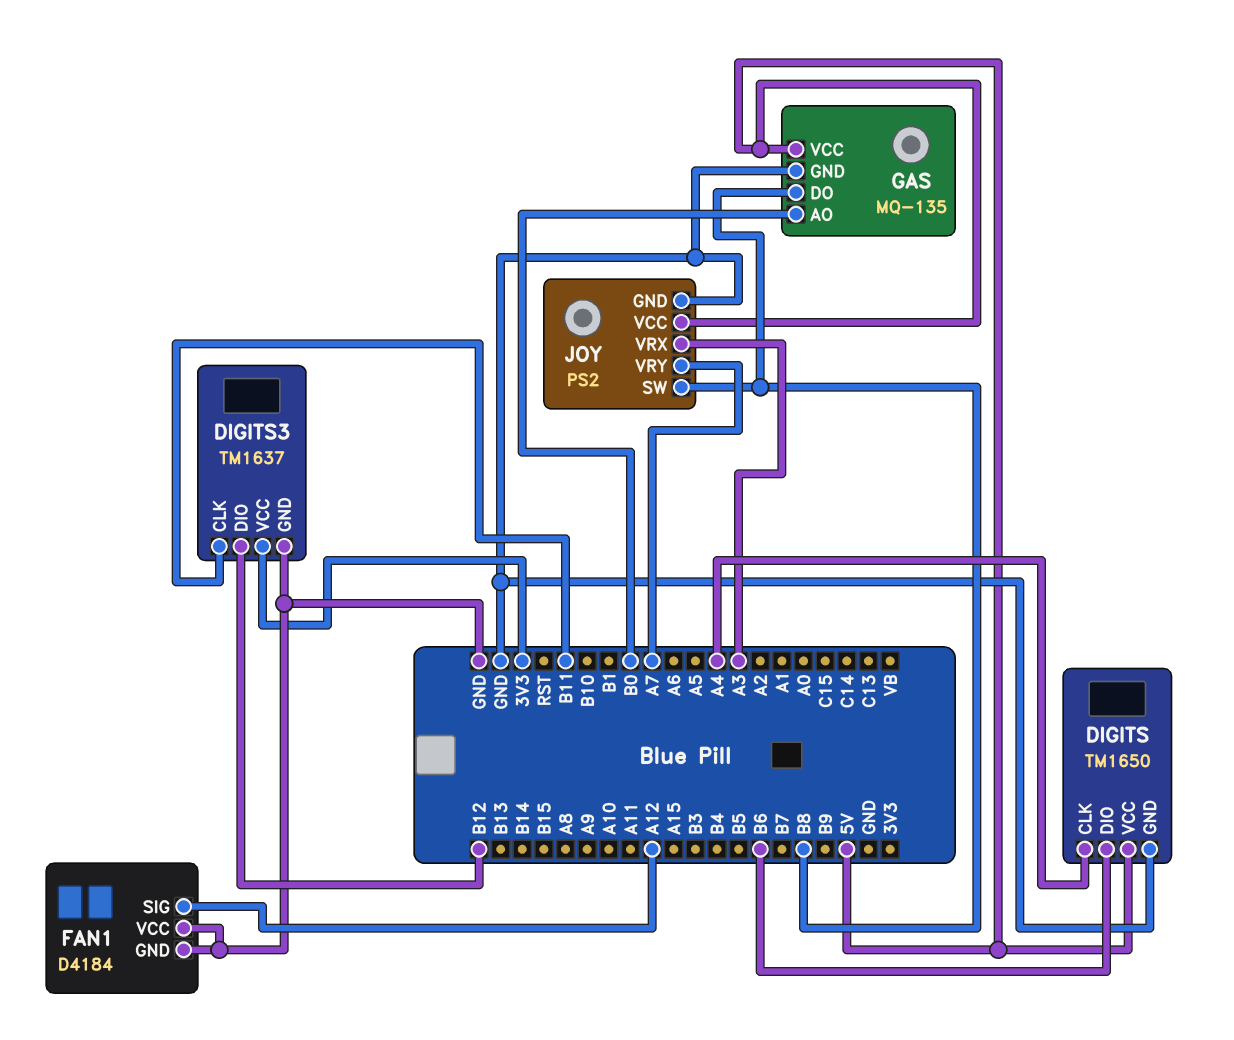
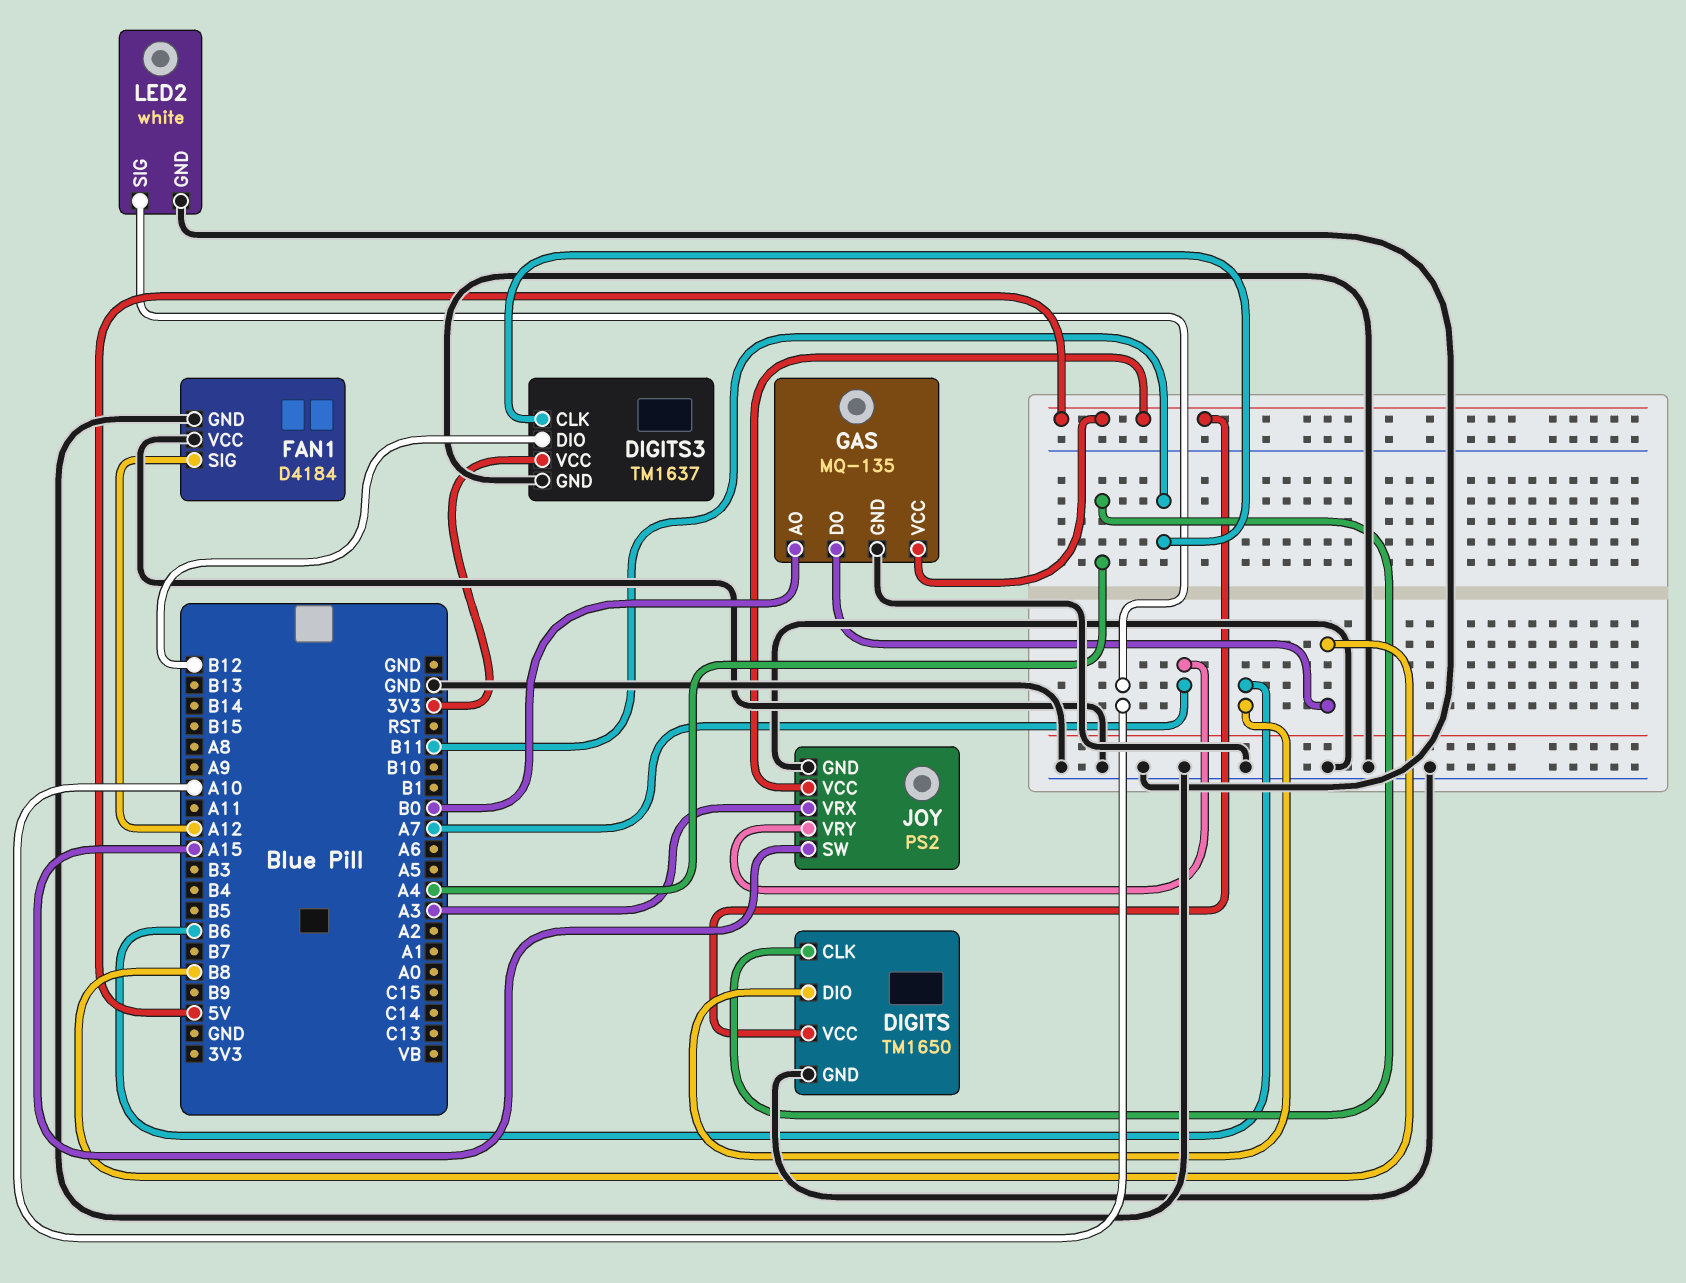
JOY pin SW: B8 -> A15
LED2: none -> white
LED2 pin GND: none -> GND
LED2 pin SIG: none -> A10

